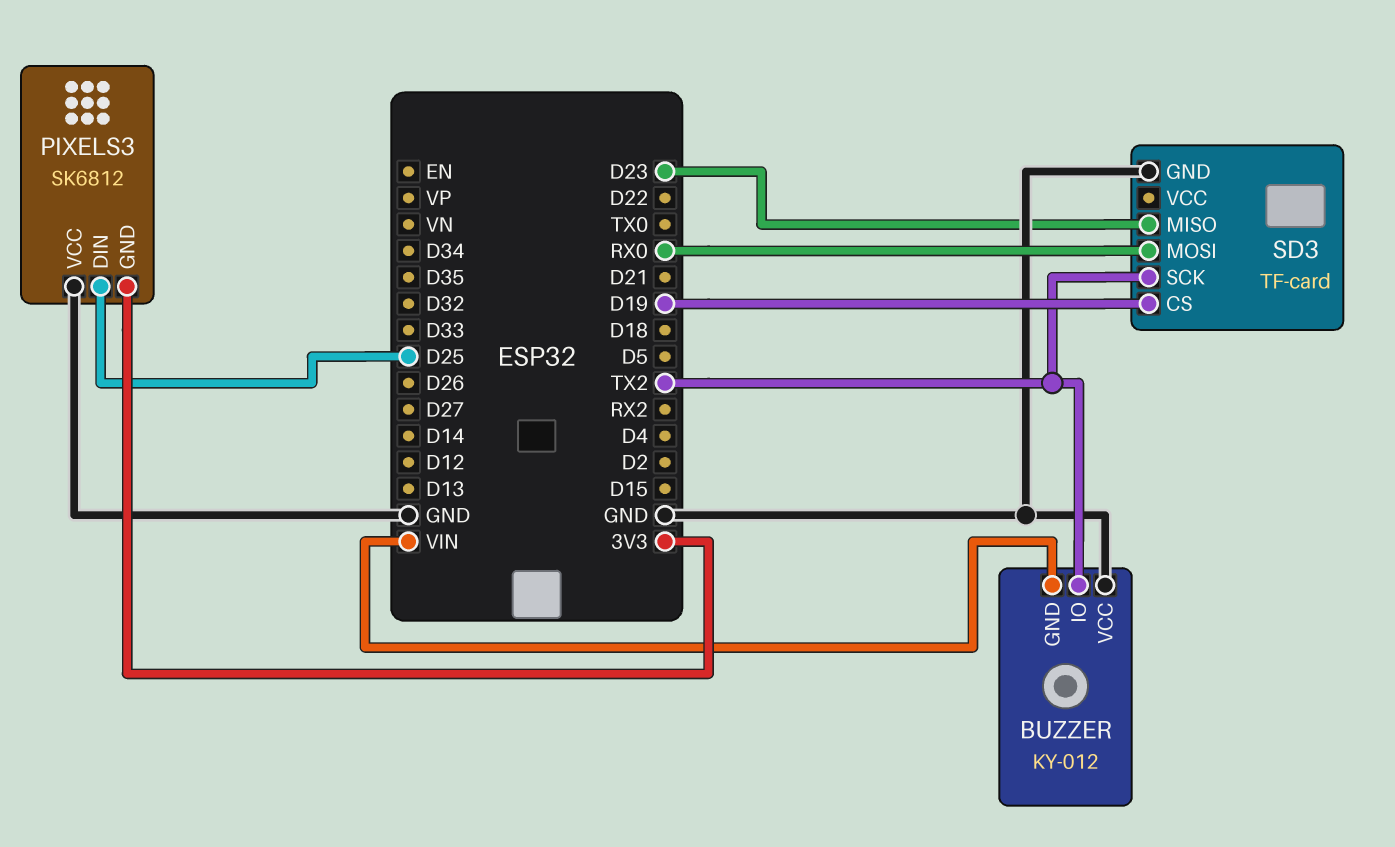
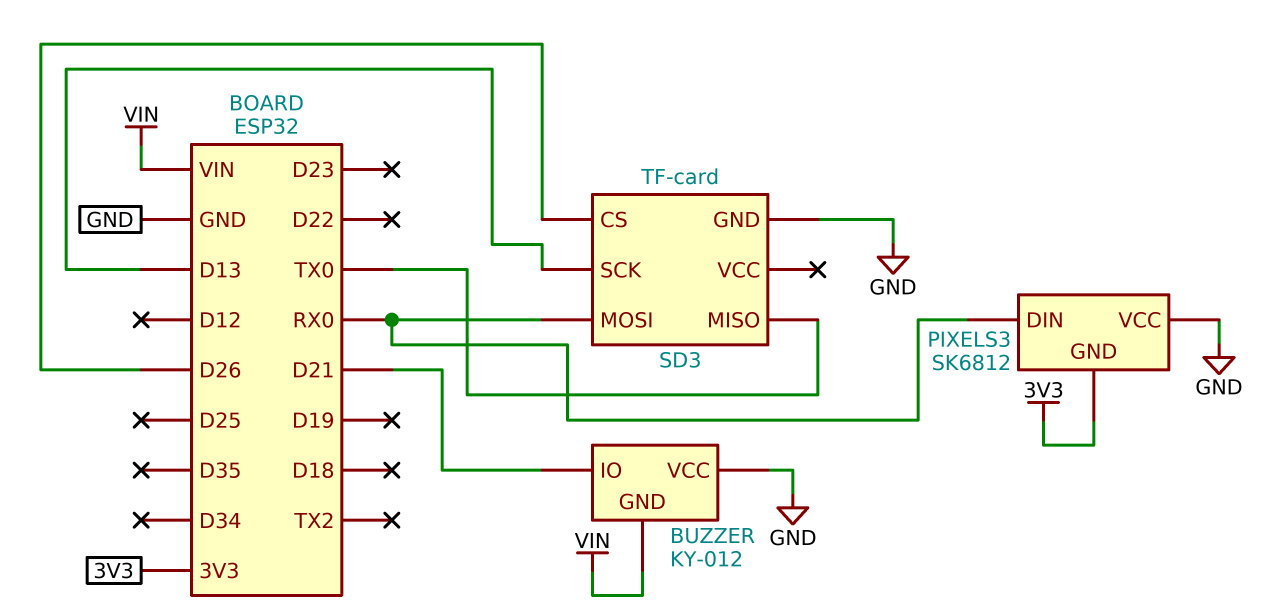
BUZZER pin IO: TX2 -> D21
PIXELS3 pin DIN: D25 -> RX0
SD3 pin CS: D19 -> D26
SD3 pin MISO: D23 -> TX0
SD3 pin SCK: TX2 -> D13

